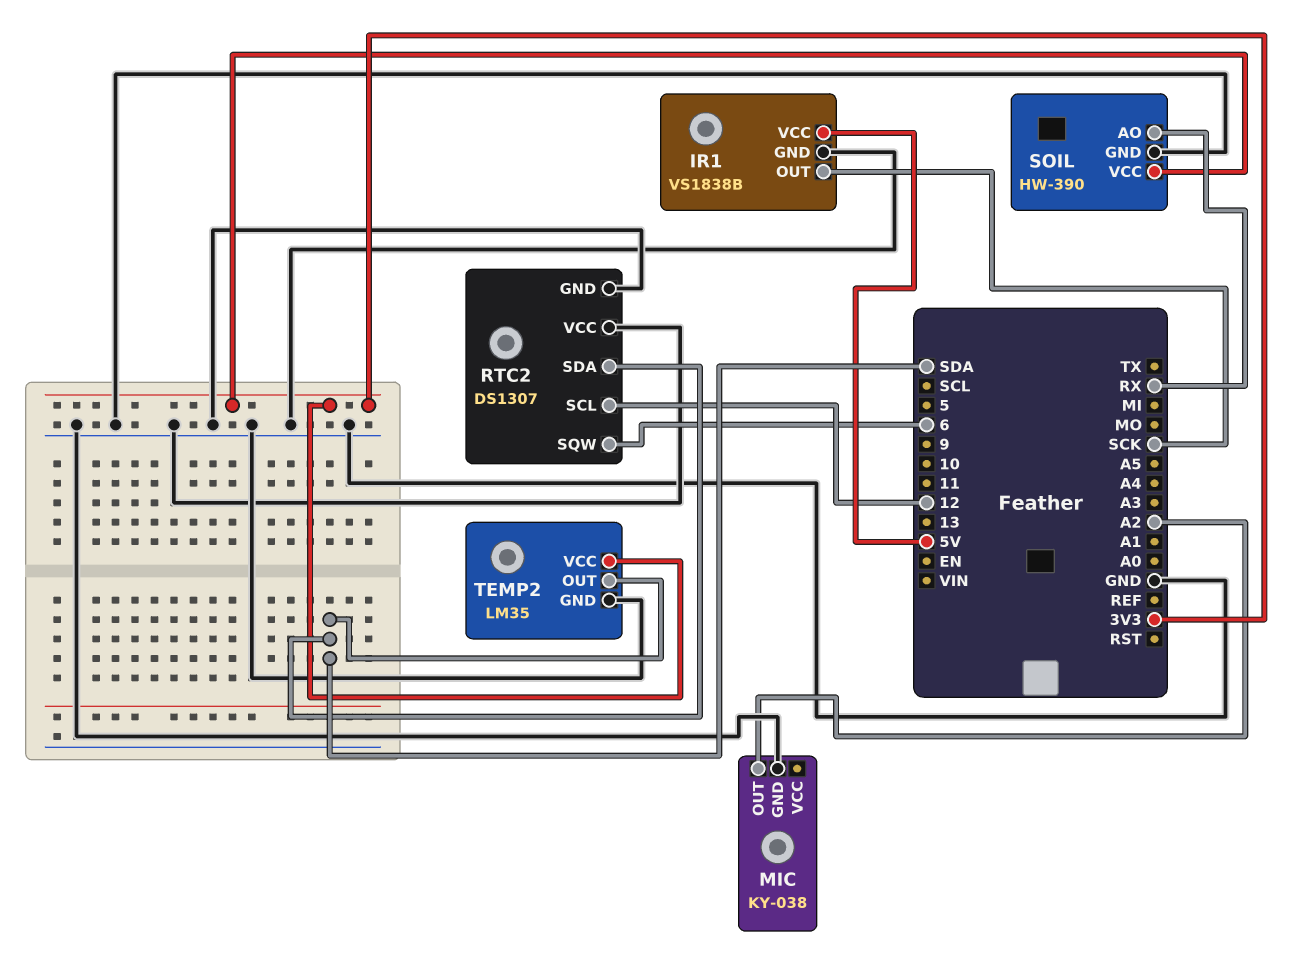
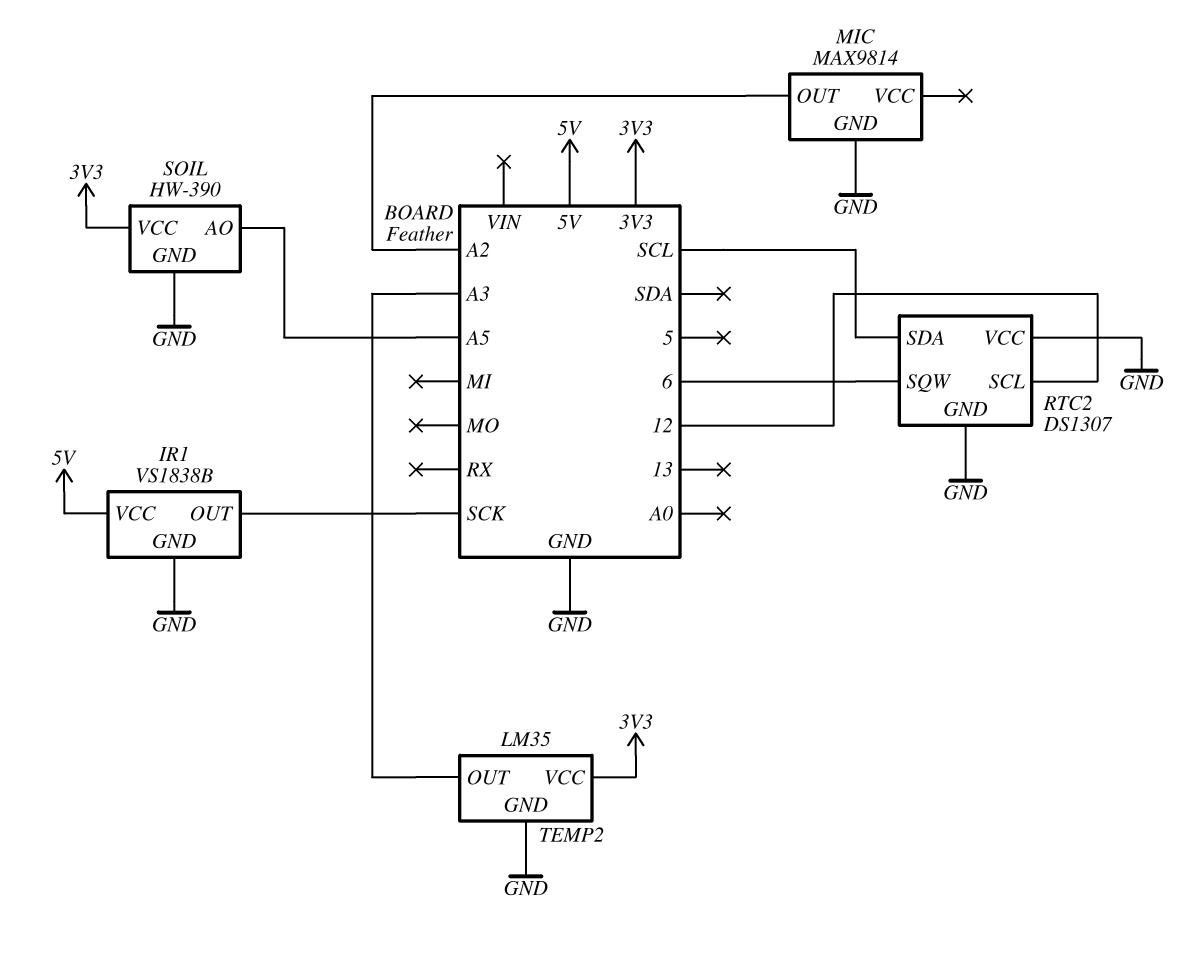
MIC: KY-038 -> MAX9814
RTC2 pin SDA: SDA -> SCL
SOIL pin AO: RX -> A5
TEMP2 pin OUT: SDA -> A3

